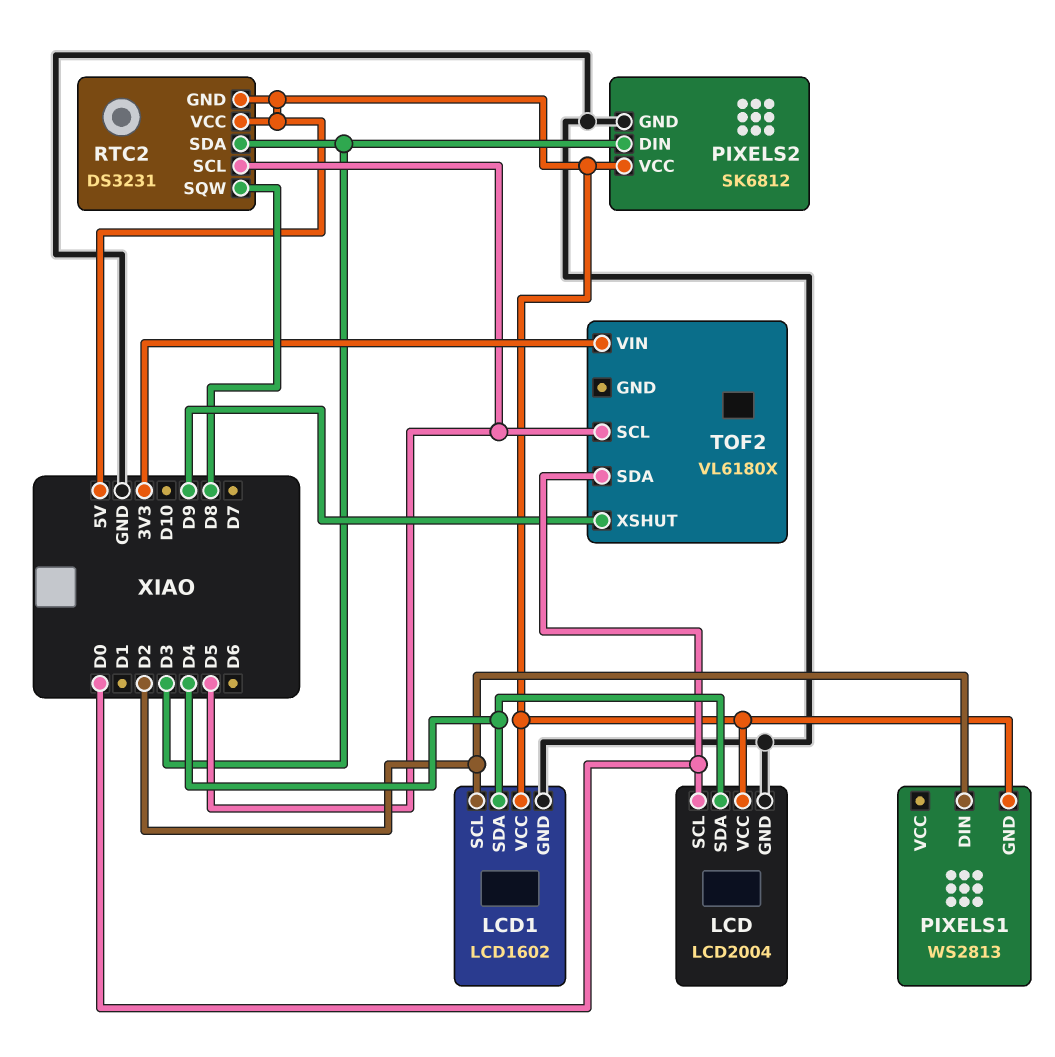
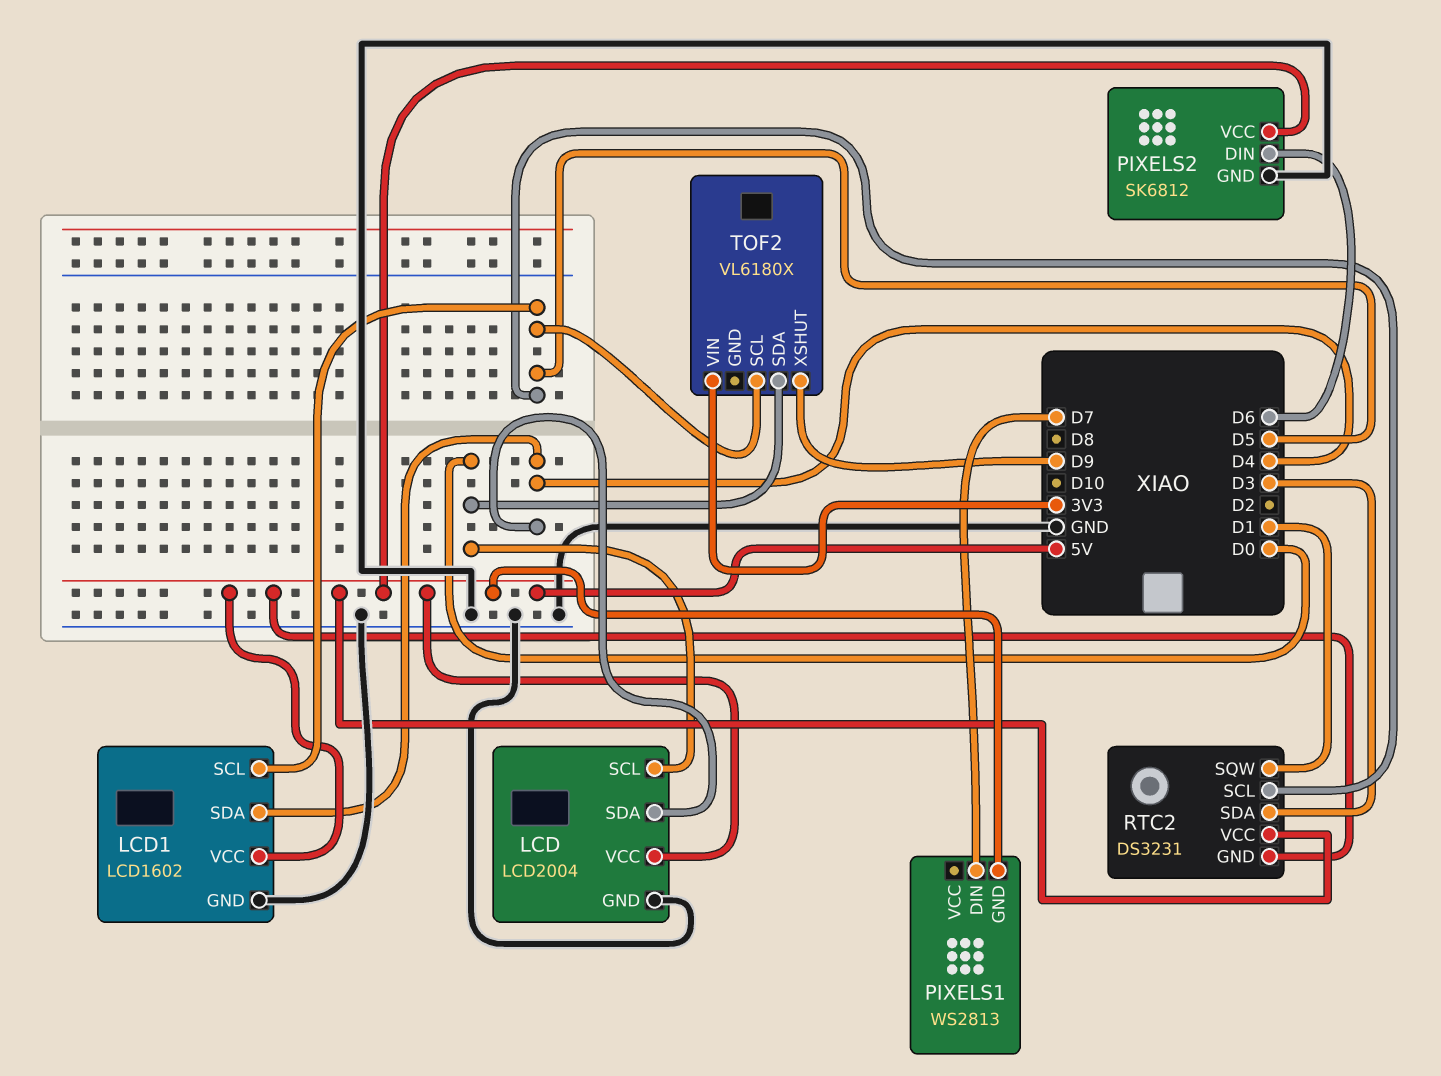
LCD1 pin SCL: D2 -> D5
PIXELS1 pin DIN: D2 -> D7
PIXELS2 pin DIN: D3 -> D6
RTC2 pin SQW: D8 -> D1

